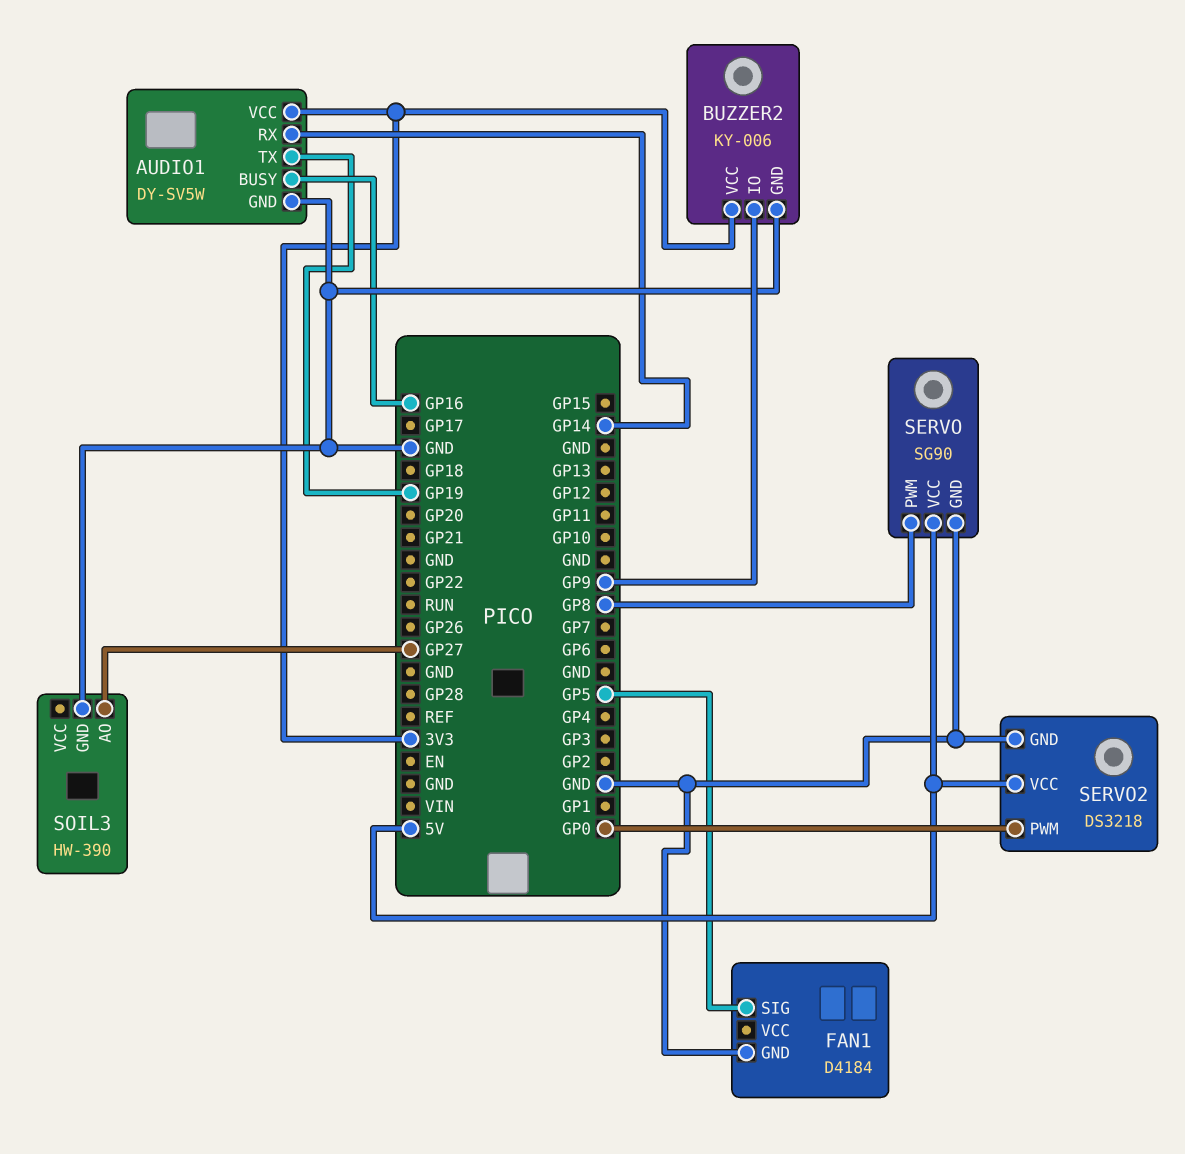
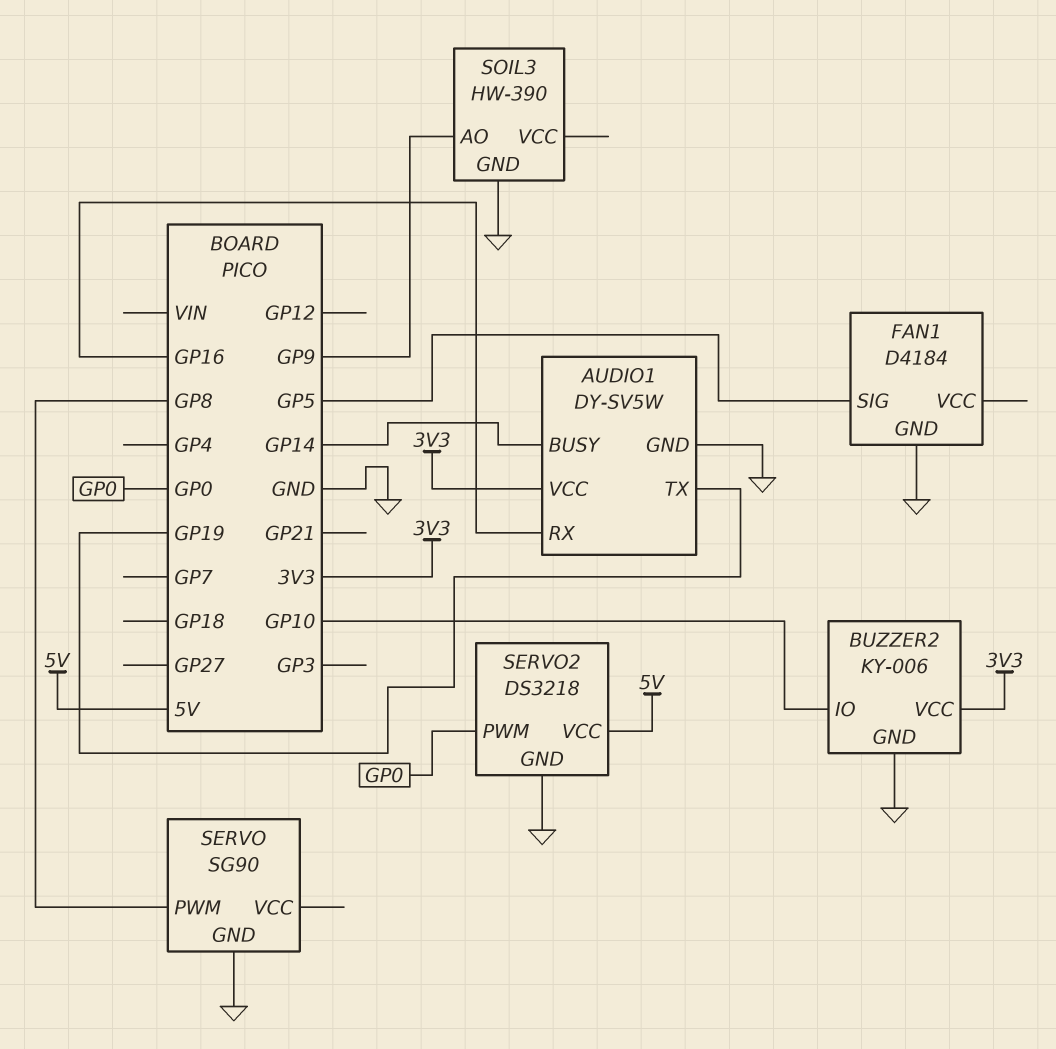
AUDIO1 pin BUSY: GP16 -> GP14
AUDIO1 pin RX: GP14 -> GP16
BUZZER2 pin IO: GP9 -> GP10
SERVO pin VCC: 5V -> none
SOIL3 pin AO: GP27 -> GP9

